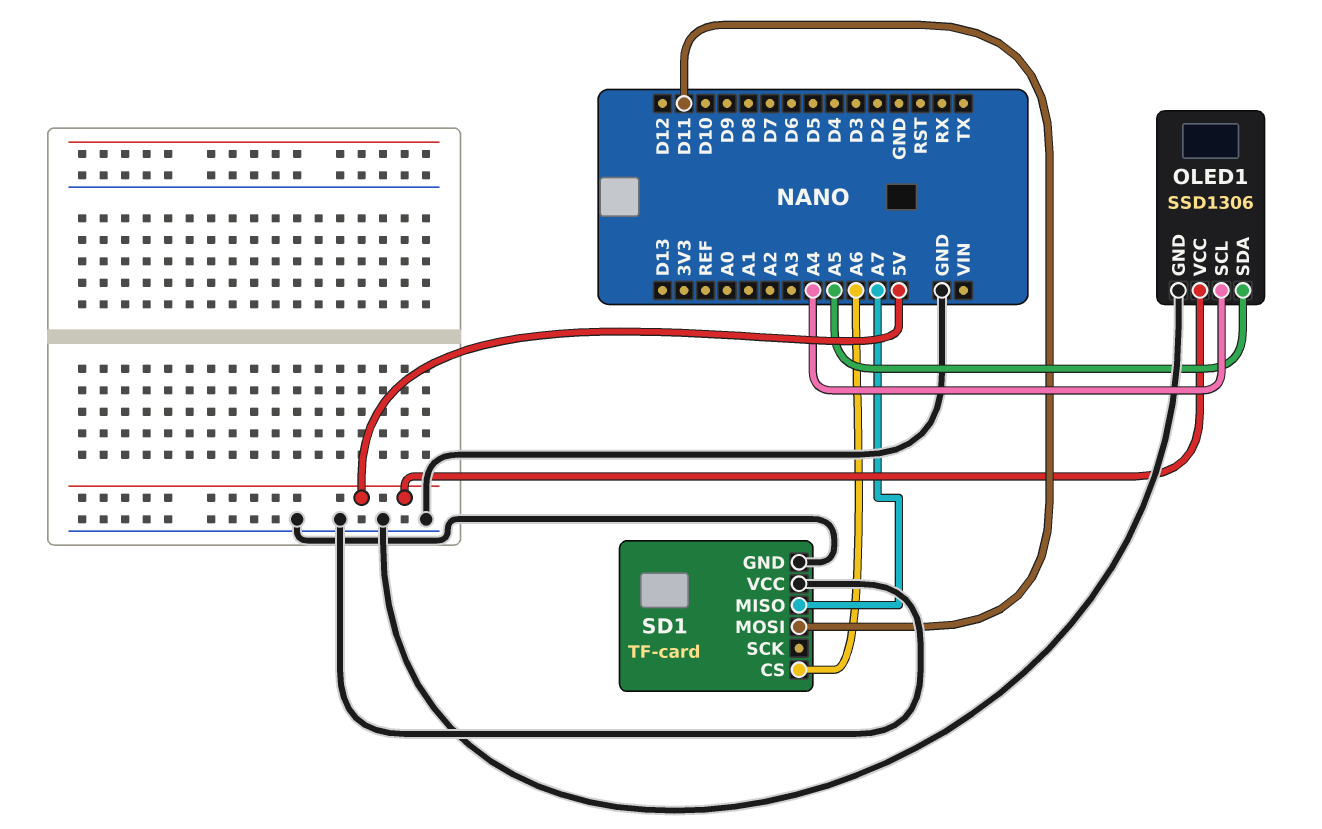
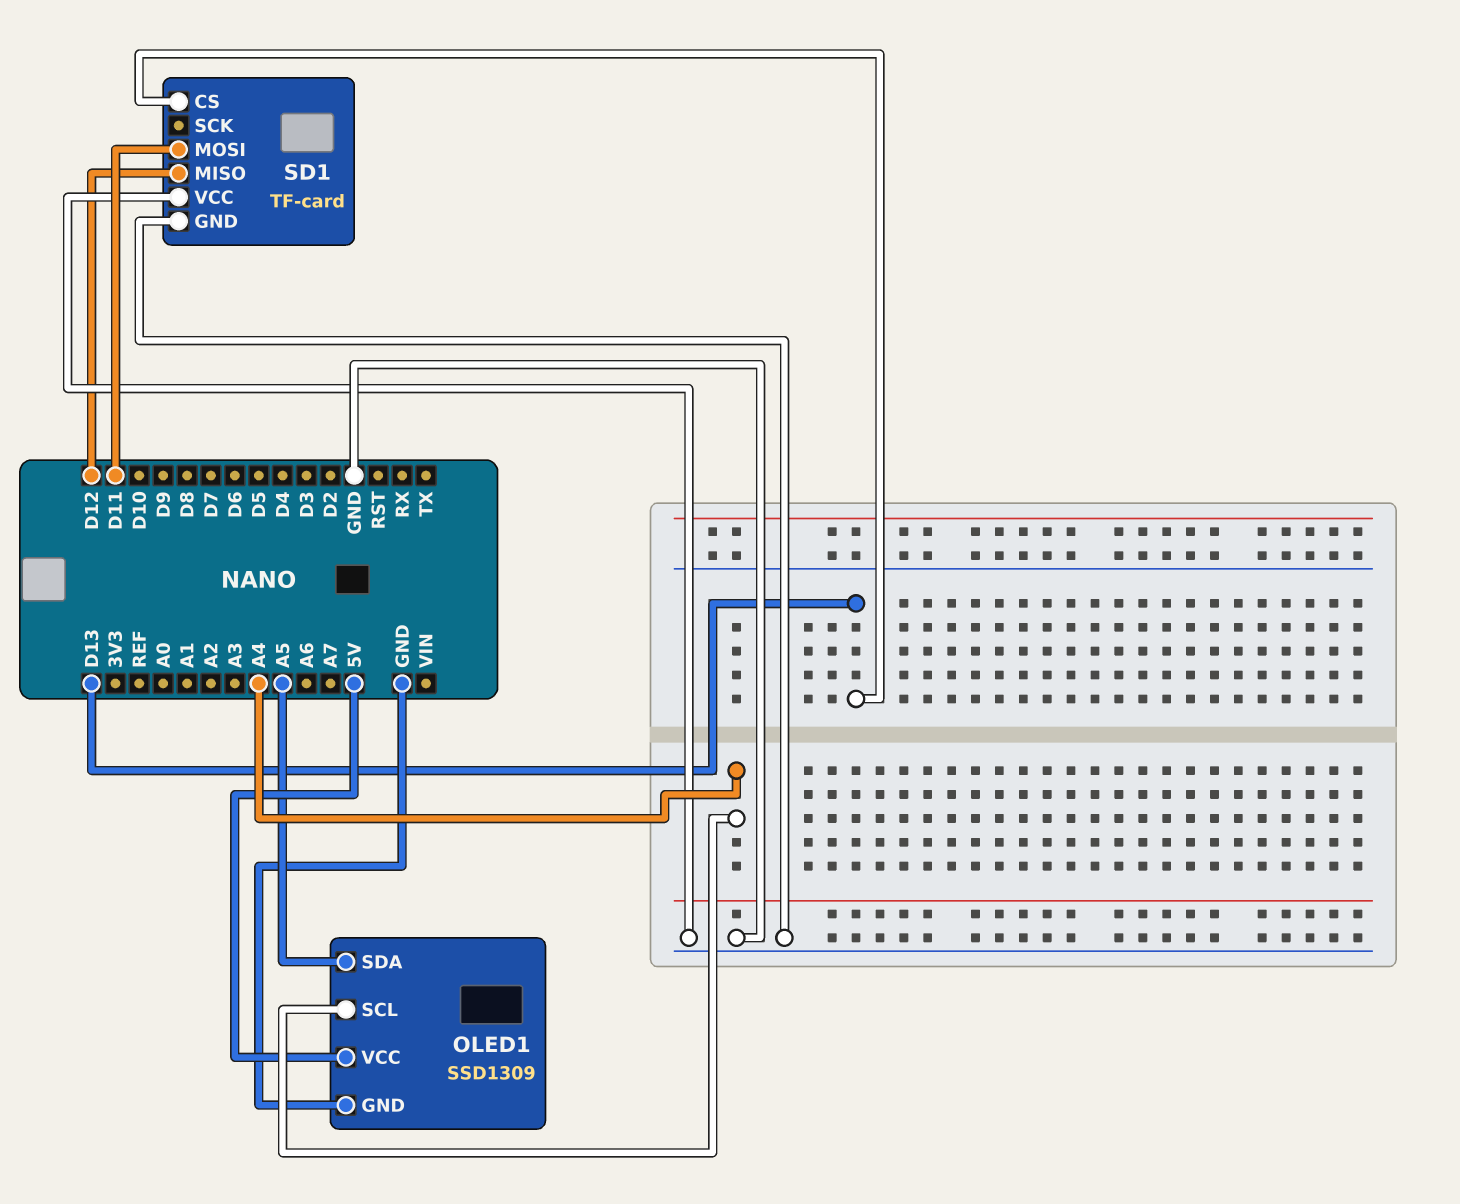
OLED1: SSD1306 -> SSD1309
SD1 pin CS: A6 -> D13
SD1 pin MISO: A7 -> D12

